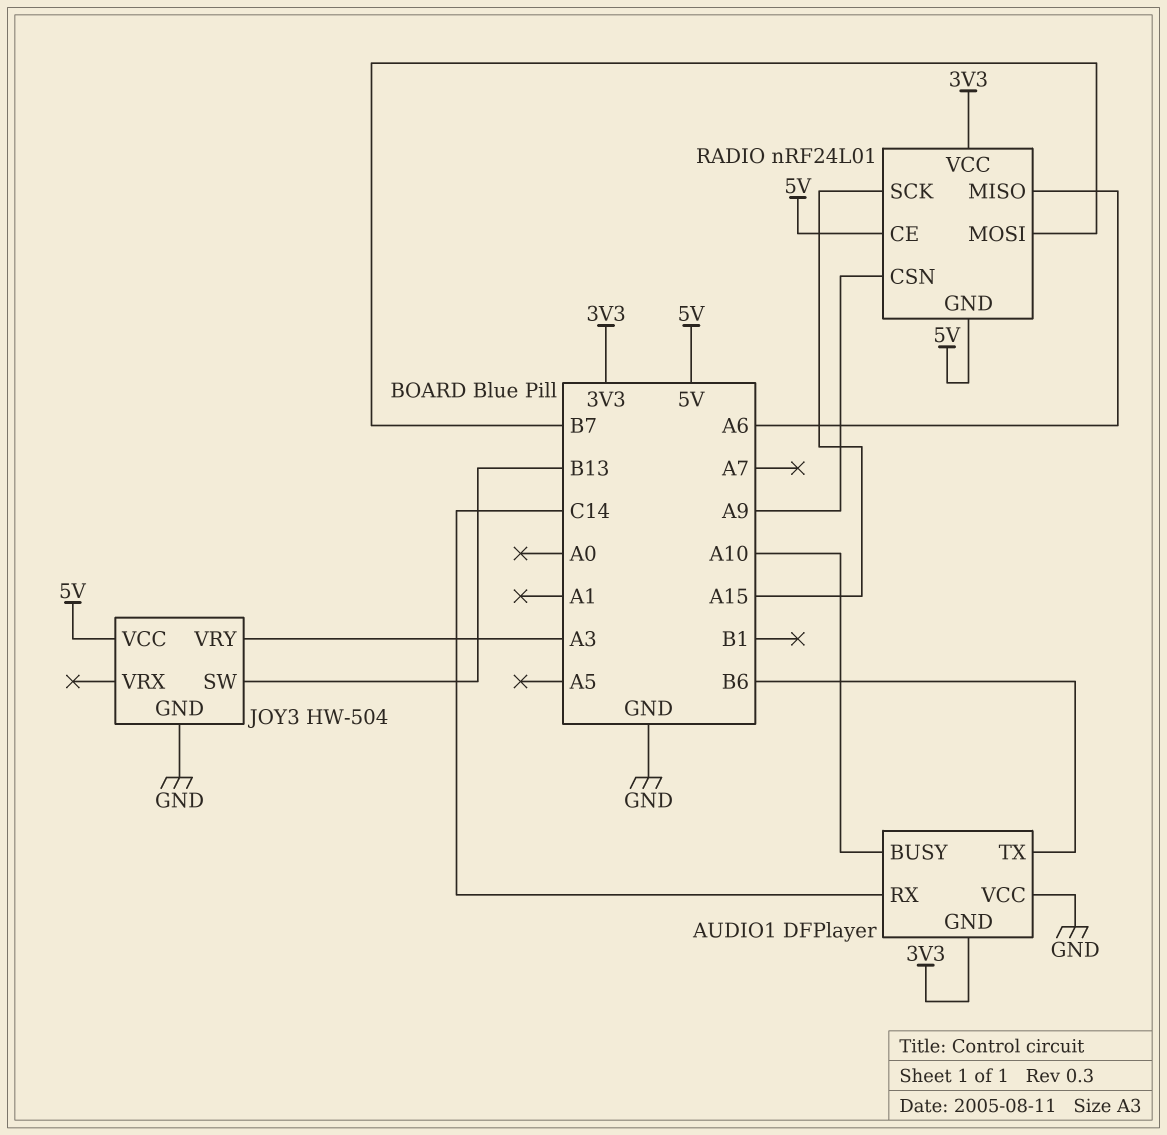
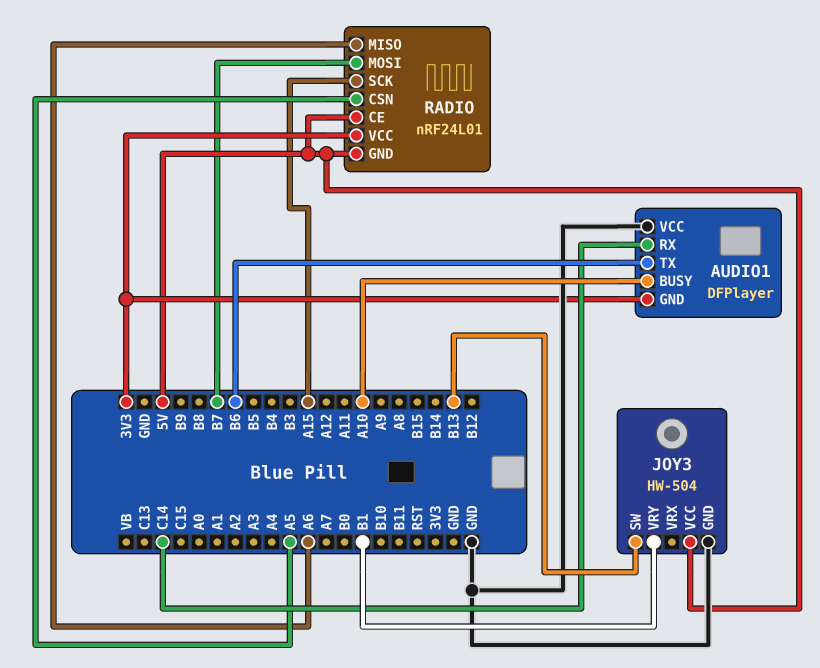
JOY3 pin VRY: A3 -> B1
RADIO pin CSN: A9 -> A5

